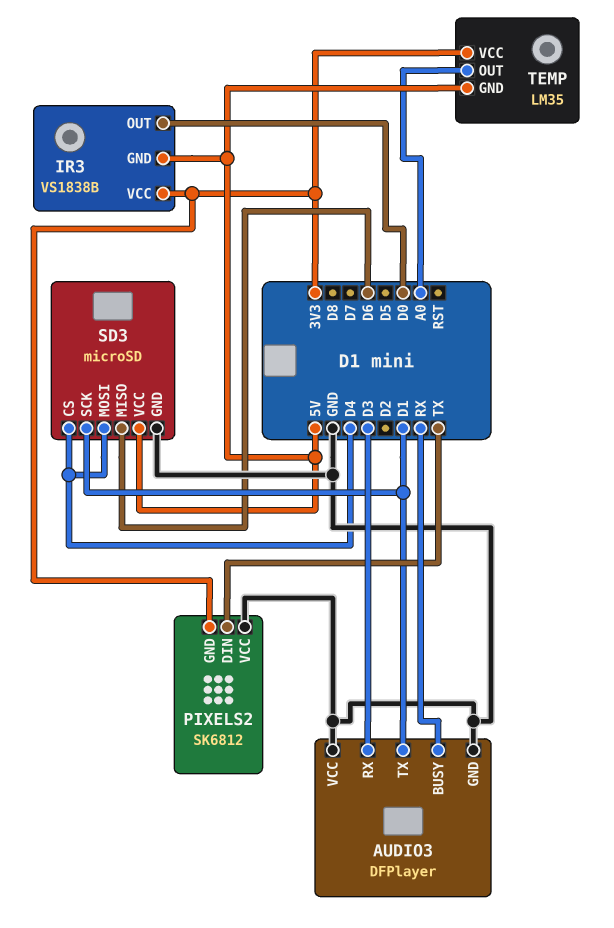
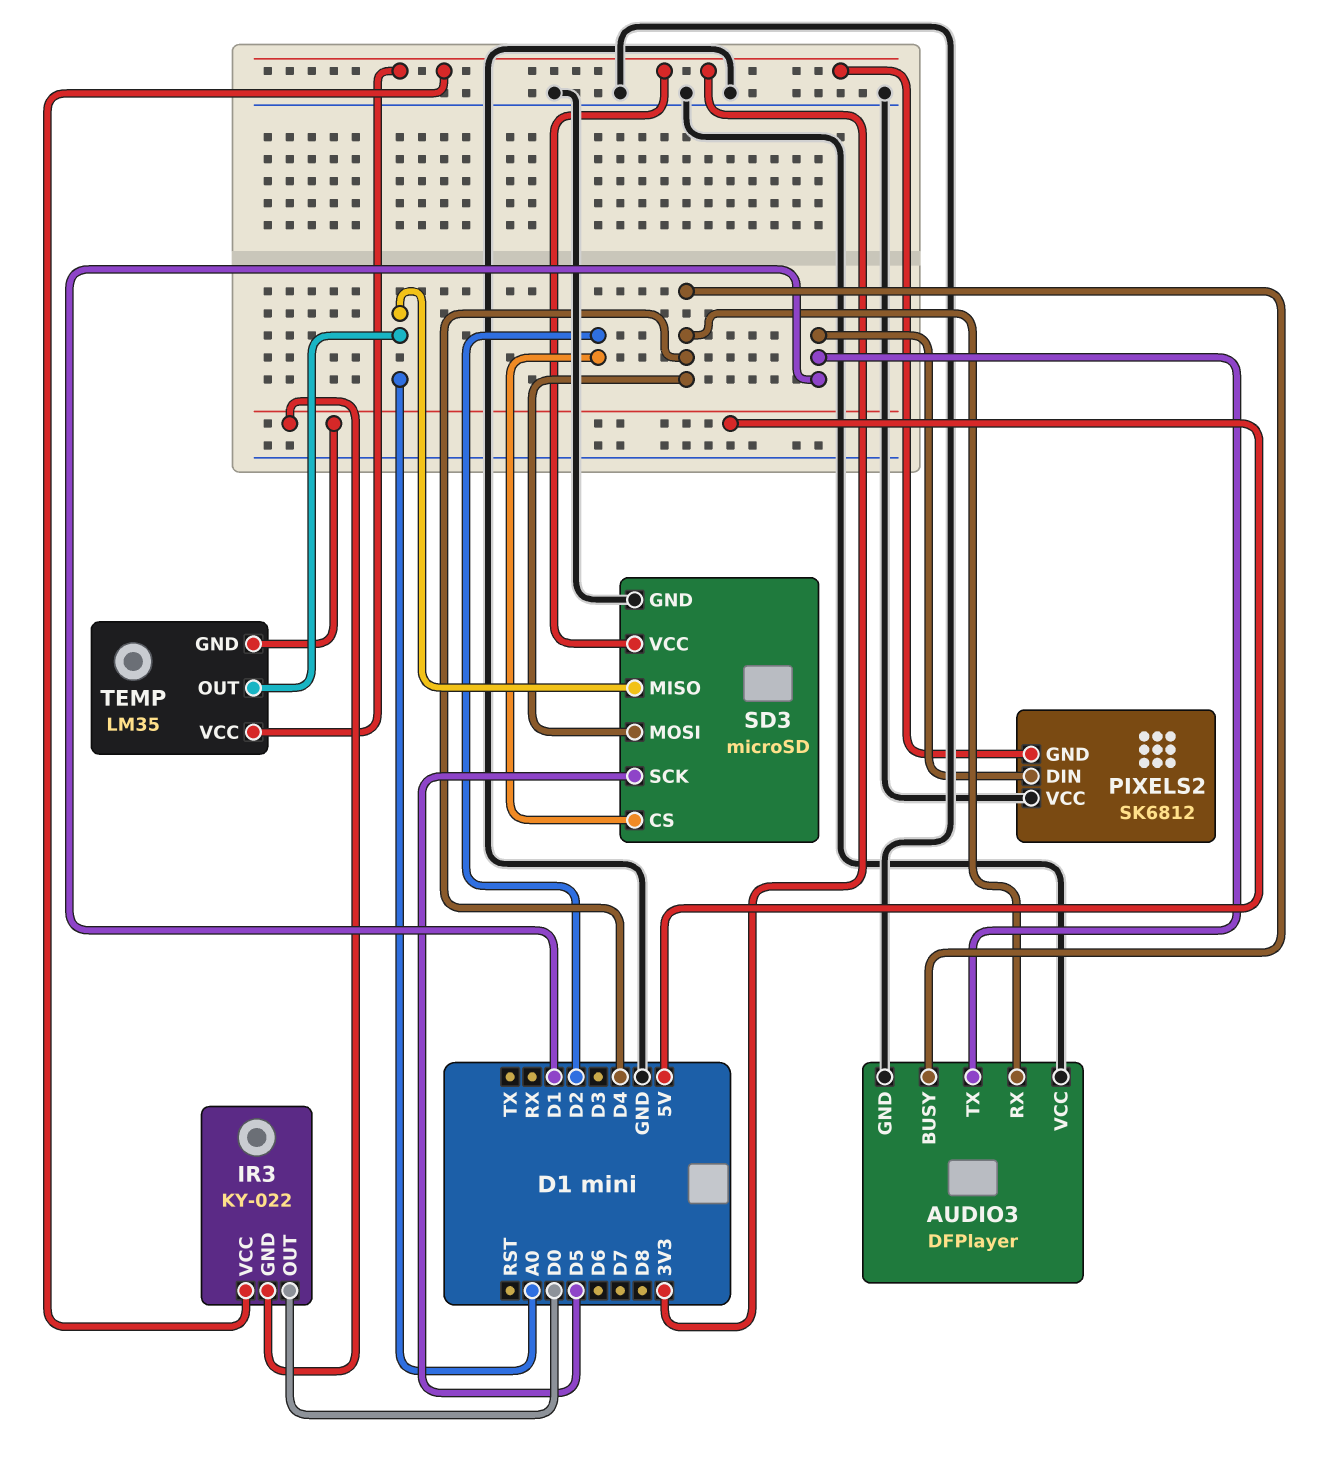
AUDIO3 pin BUSY: RX -> D4
AUDIO3 pin RX: D3 -> D4
IR3: VS1838B -> KY-022
PIXELS2 pin DIN: TX -> D1
SD3 pin CS: D4 -> D2
SD3 pin MISO: D6 -> A0
SD3 pin SCK: D1 -> D5
SD3 pin VCC: 5V -> 3V3

